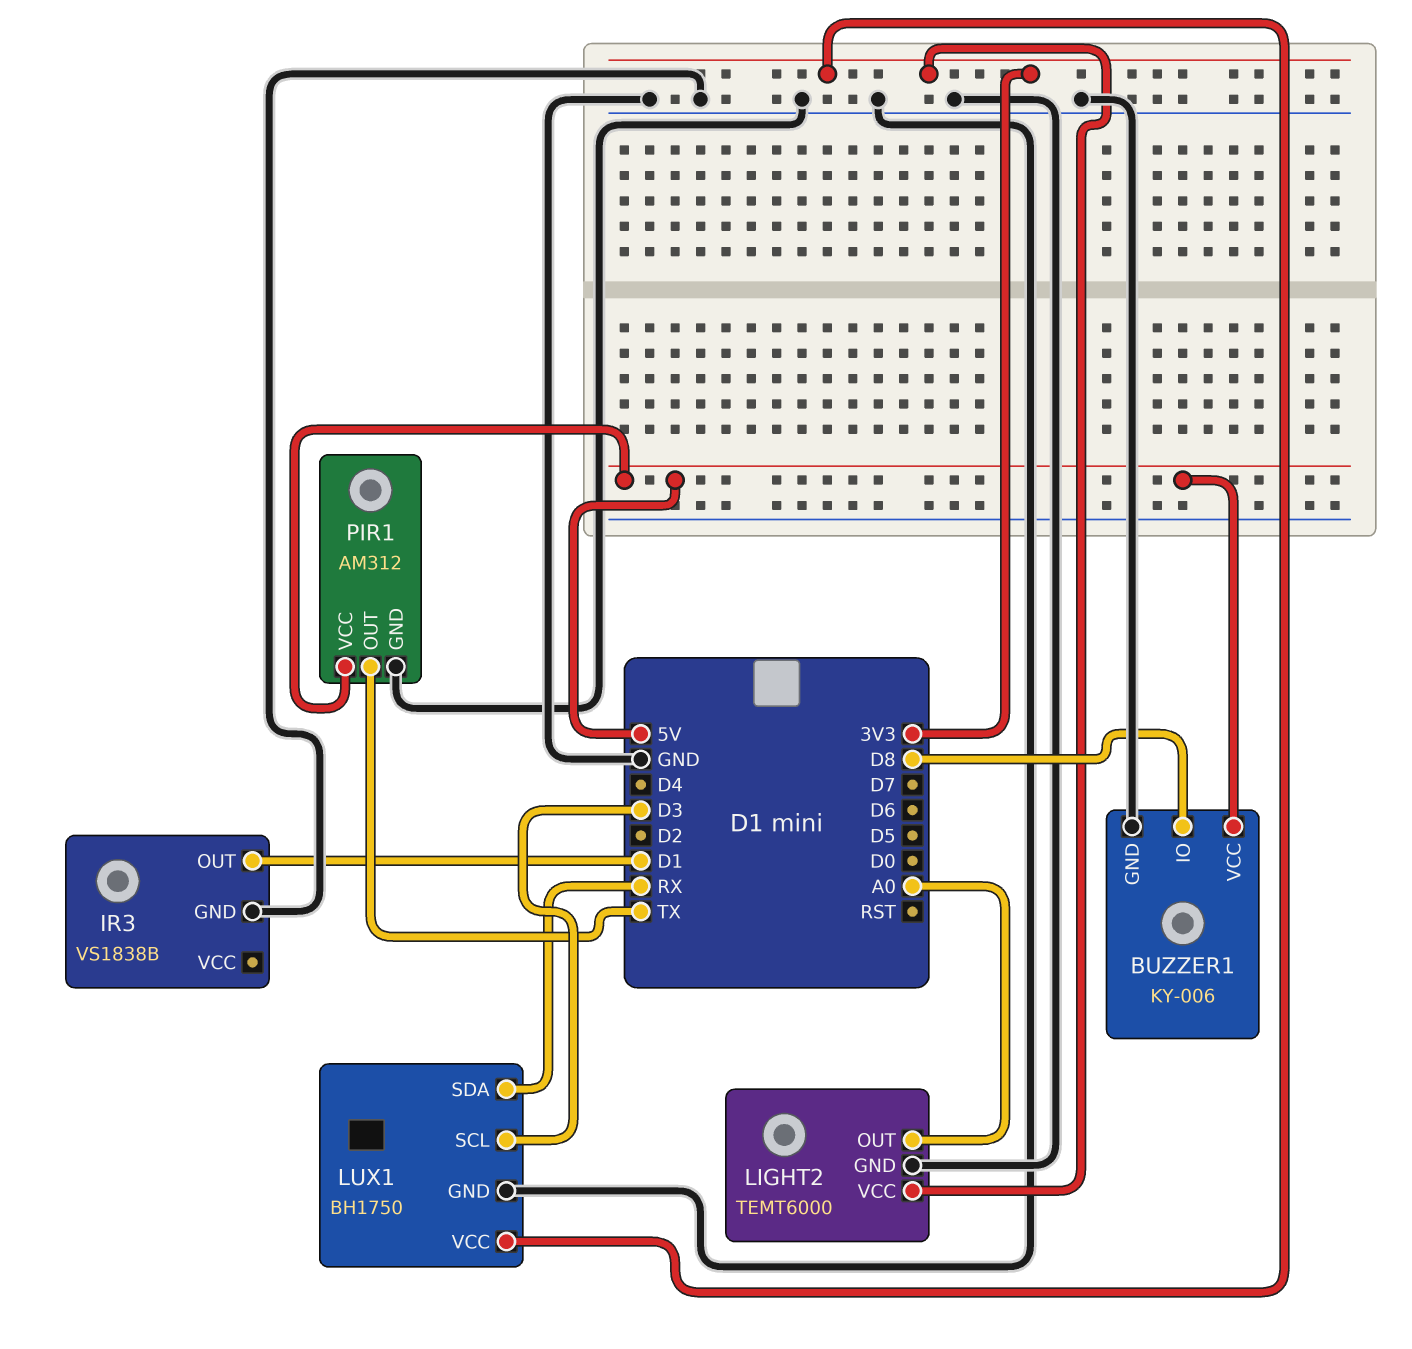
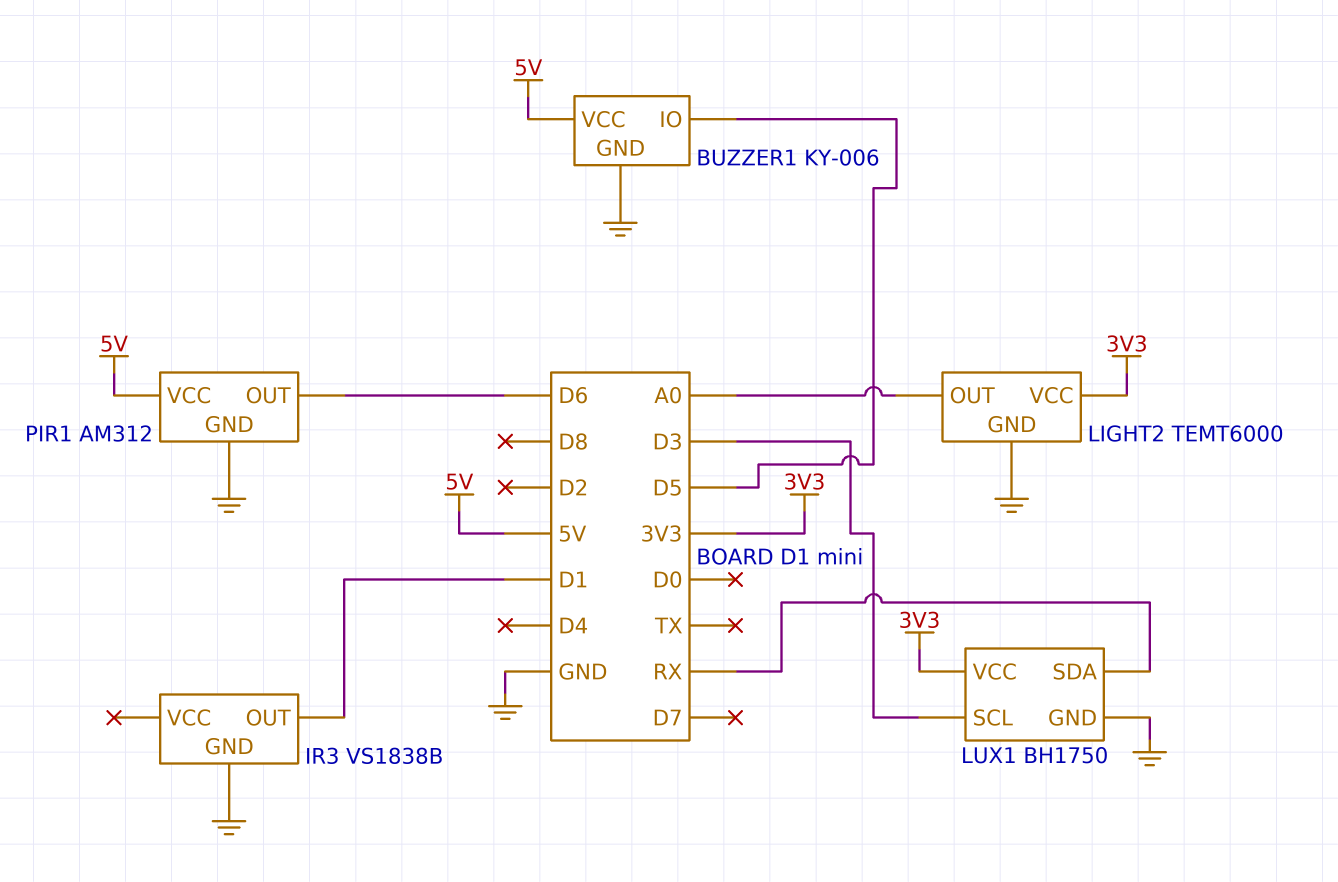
BUZZER1 pin IO: D8 -> D5
PIR1 pin OUT: TX -> D6

